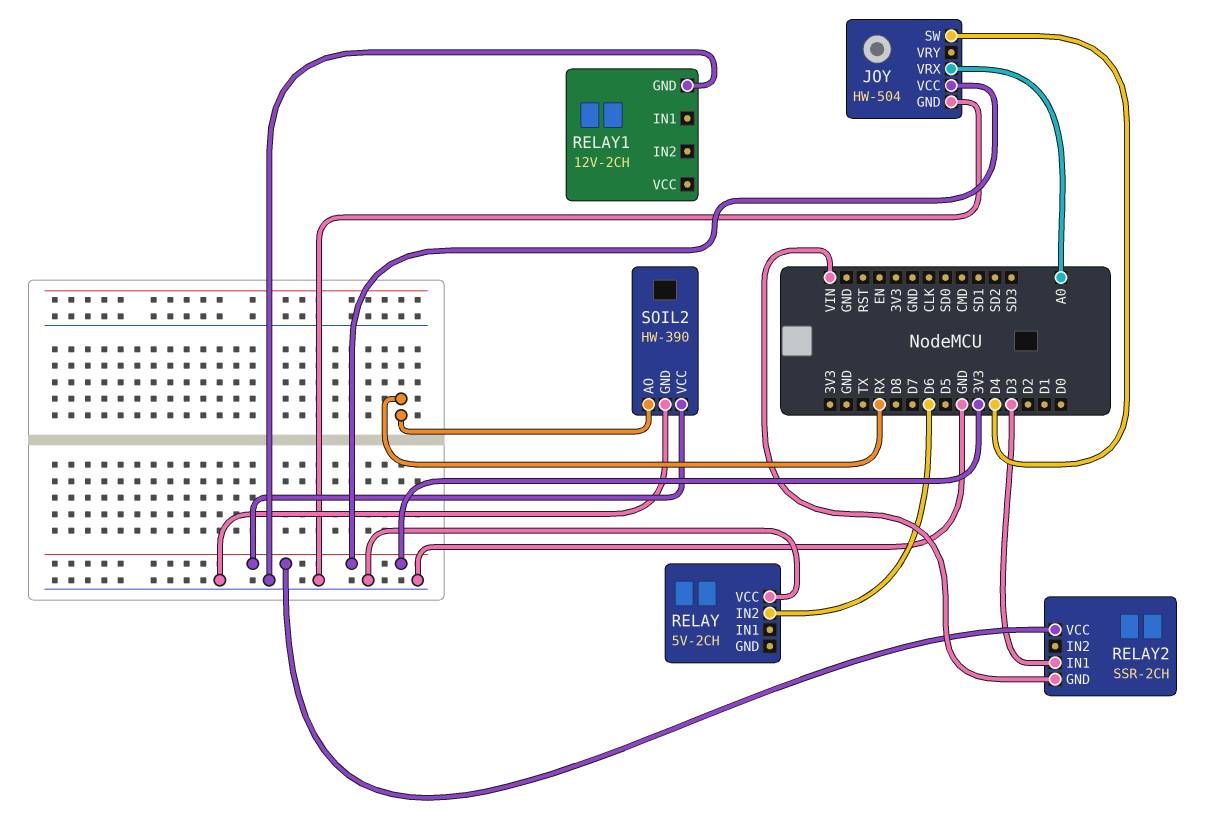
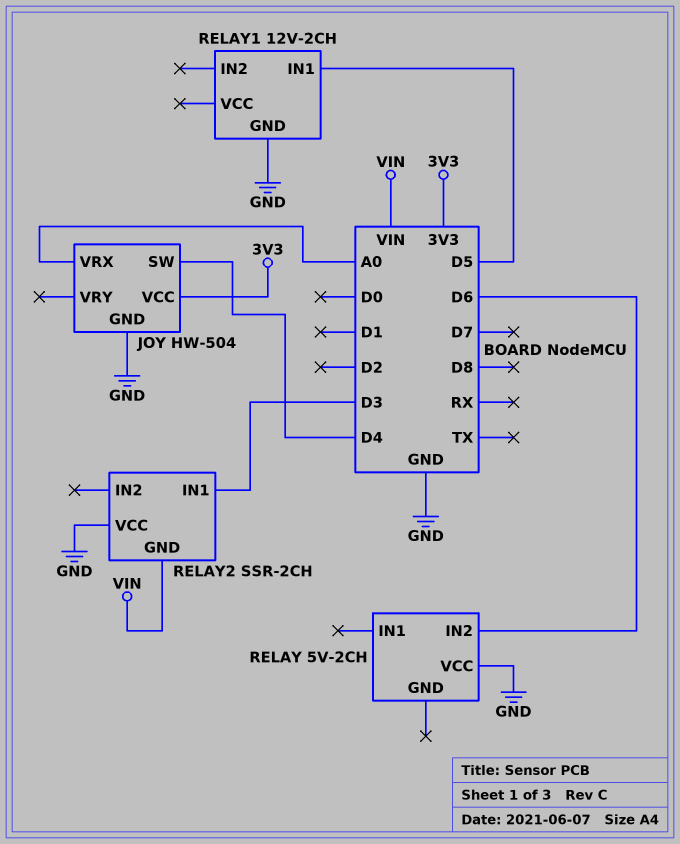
RELAY1 pin IN1: none -> D5
RELAY2 pin VCC: 3V3 -> GND
SOIL2: HW-390 -> none
SOIL2 pin AO: RX -> none
SOIL2 pin GND: GND -> none
SOIL2 pin VCC: 3V3 -> none

